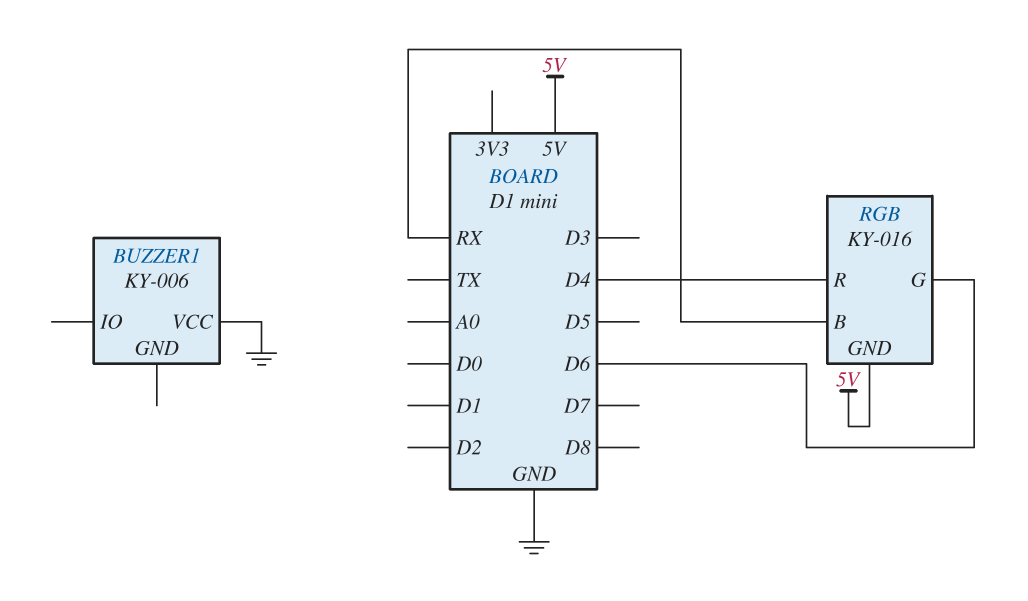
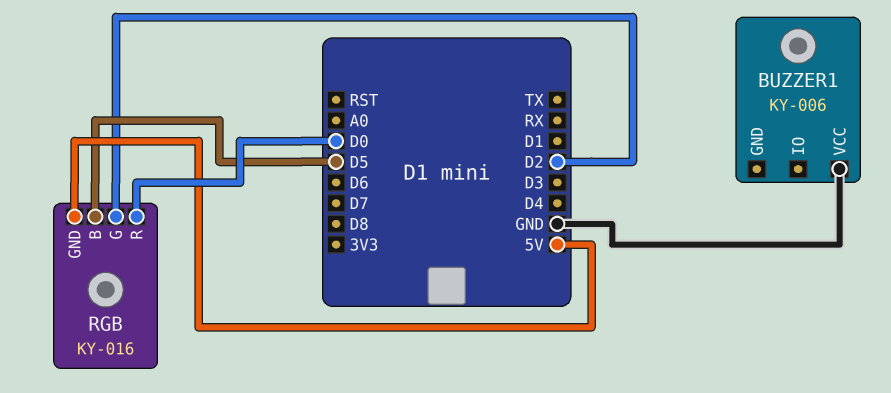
RGB pin B: RX -> D5
RGB pin G: D6 -> D2
RGB pin R: D4 -> D0

